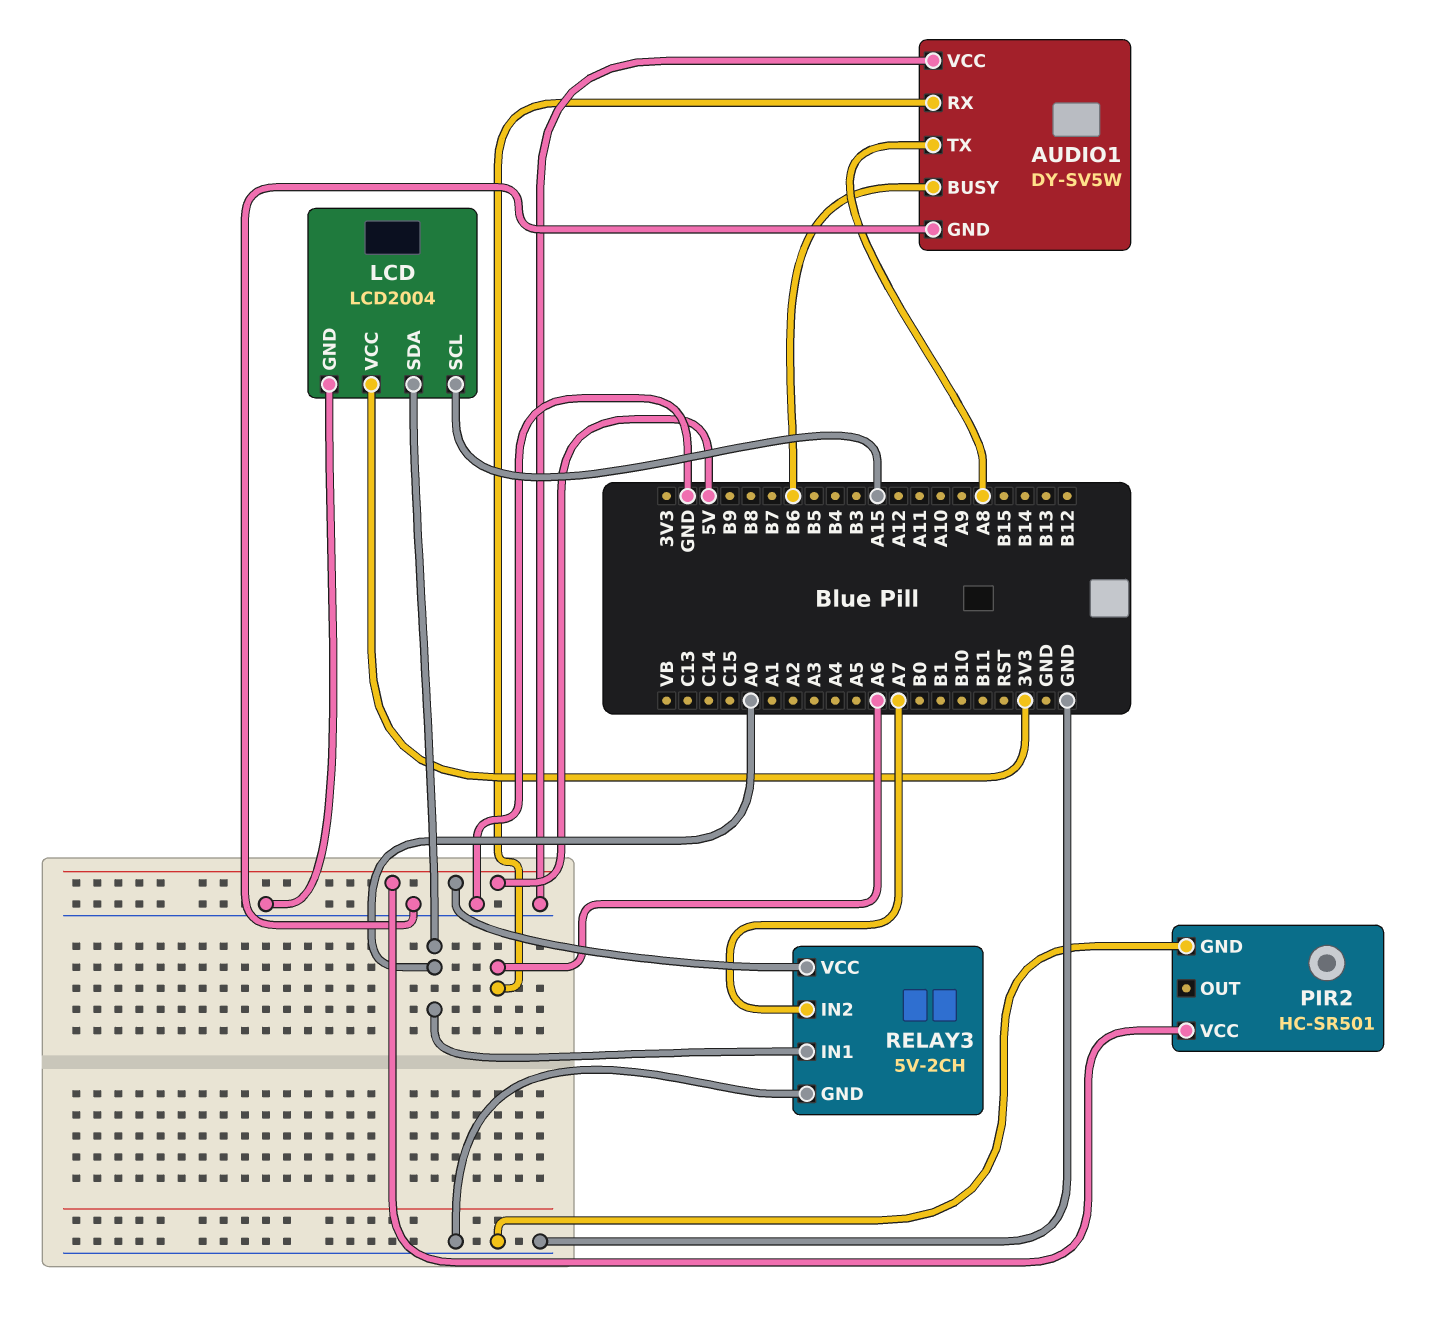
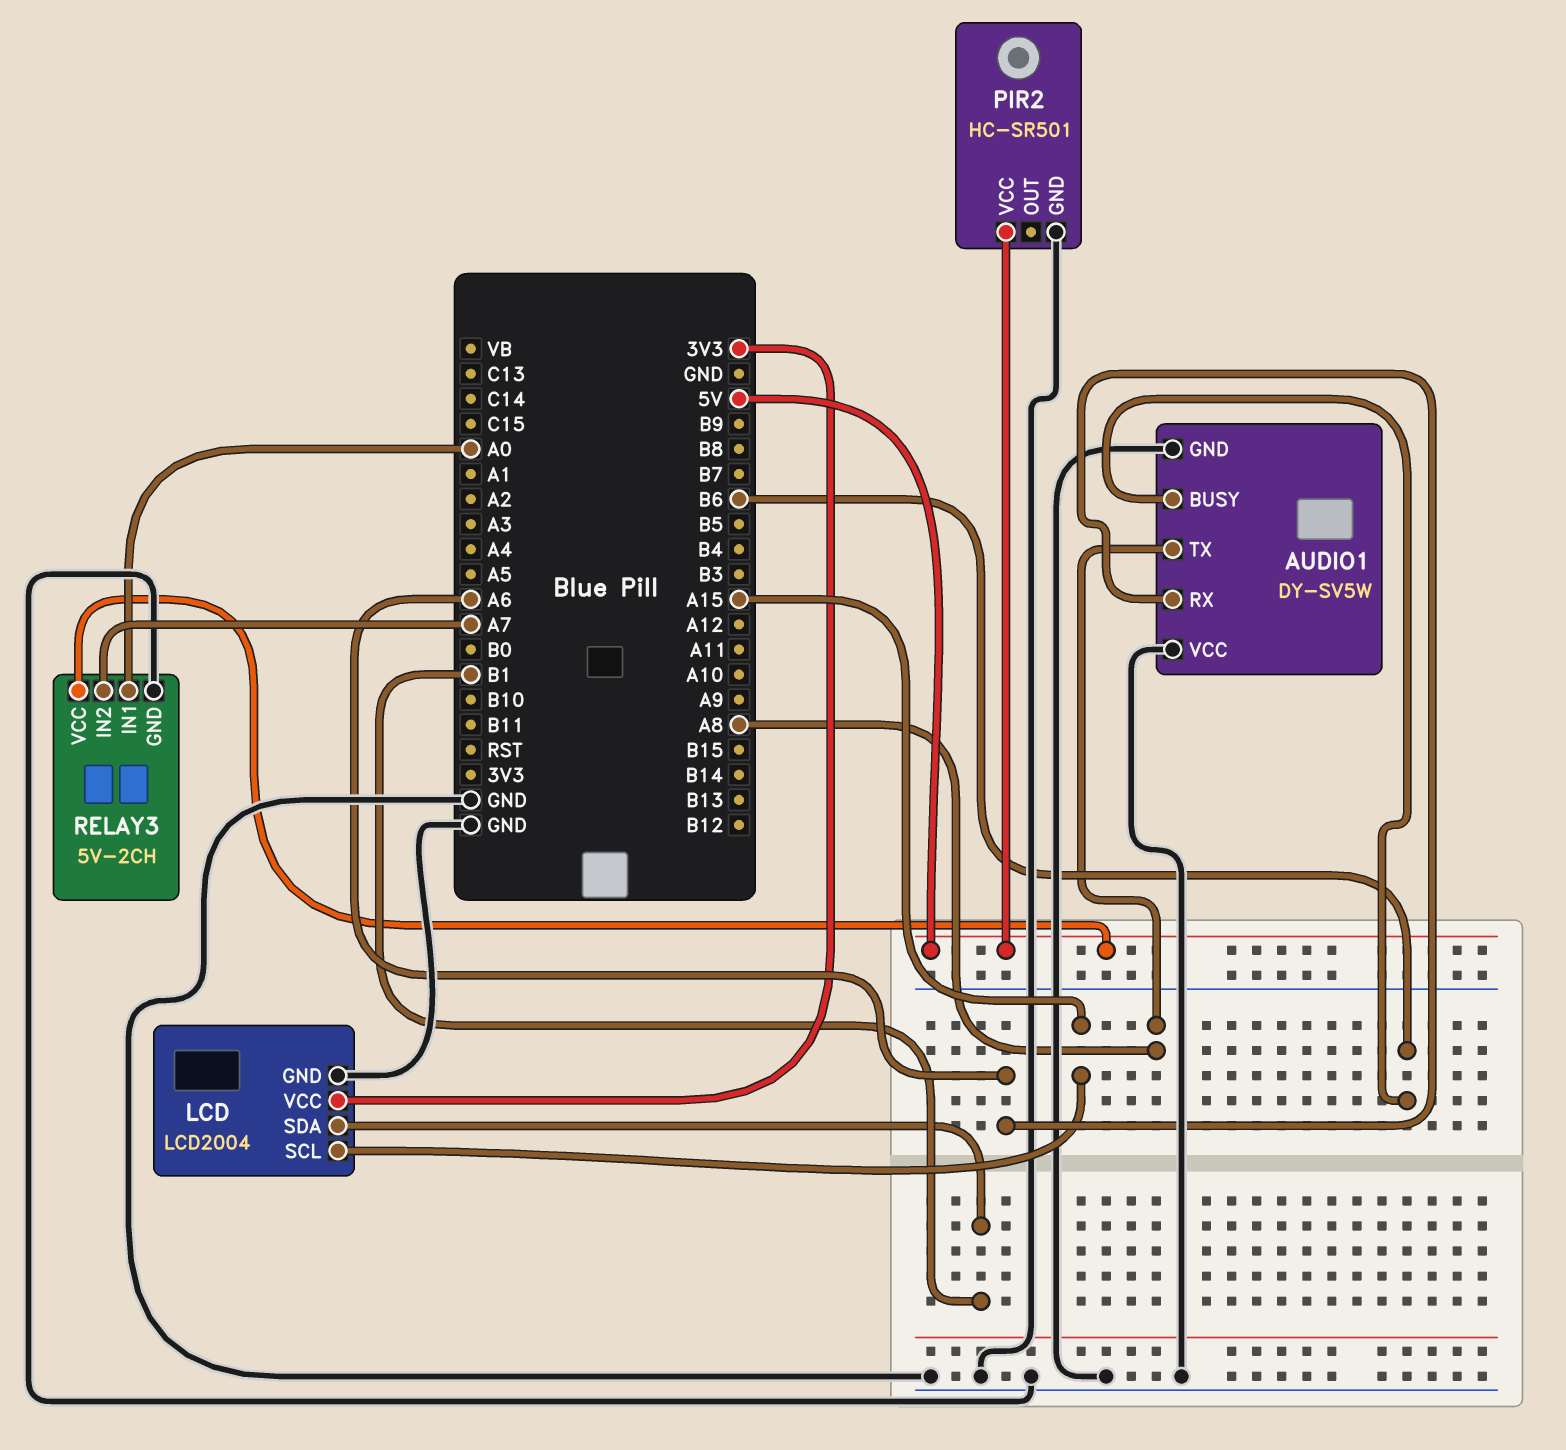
LCD pin SDA: A0 -> B1

